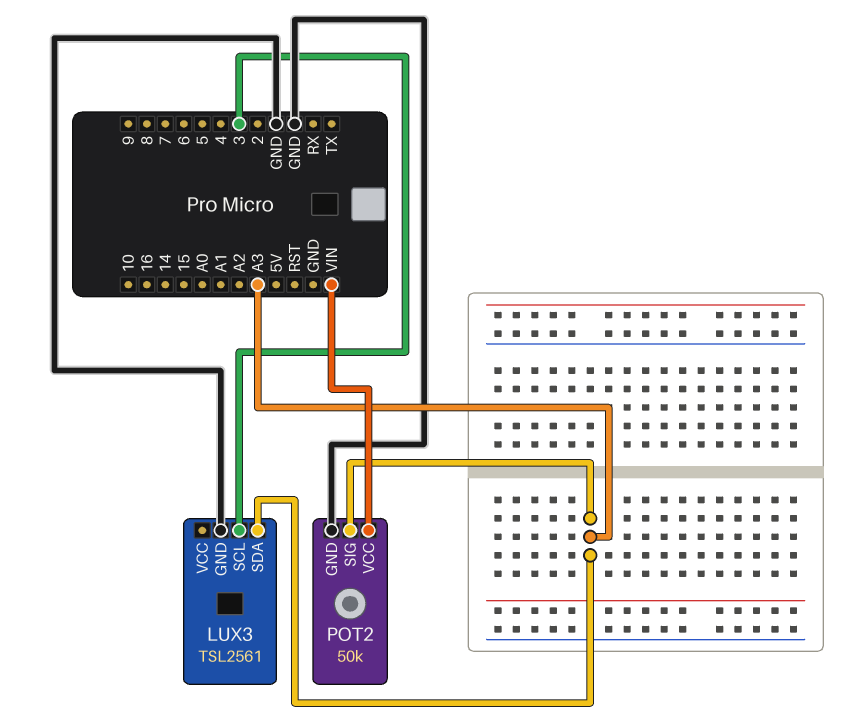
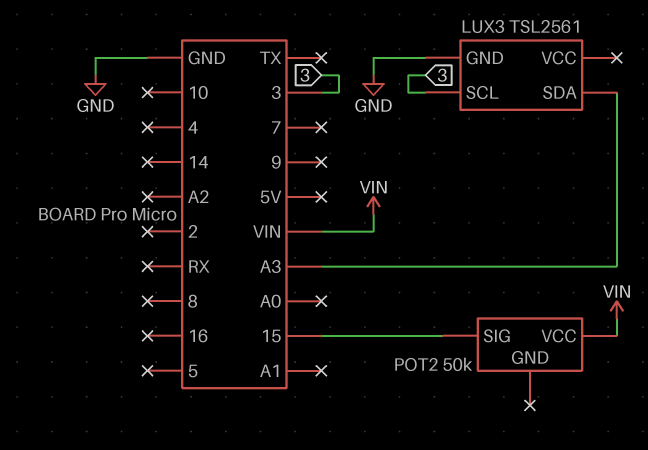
POT2 pin GND: GND -> none
POT2 pin SIG: A3 -> 15

